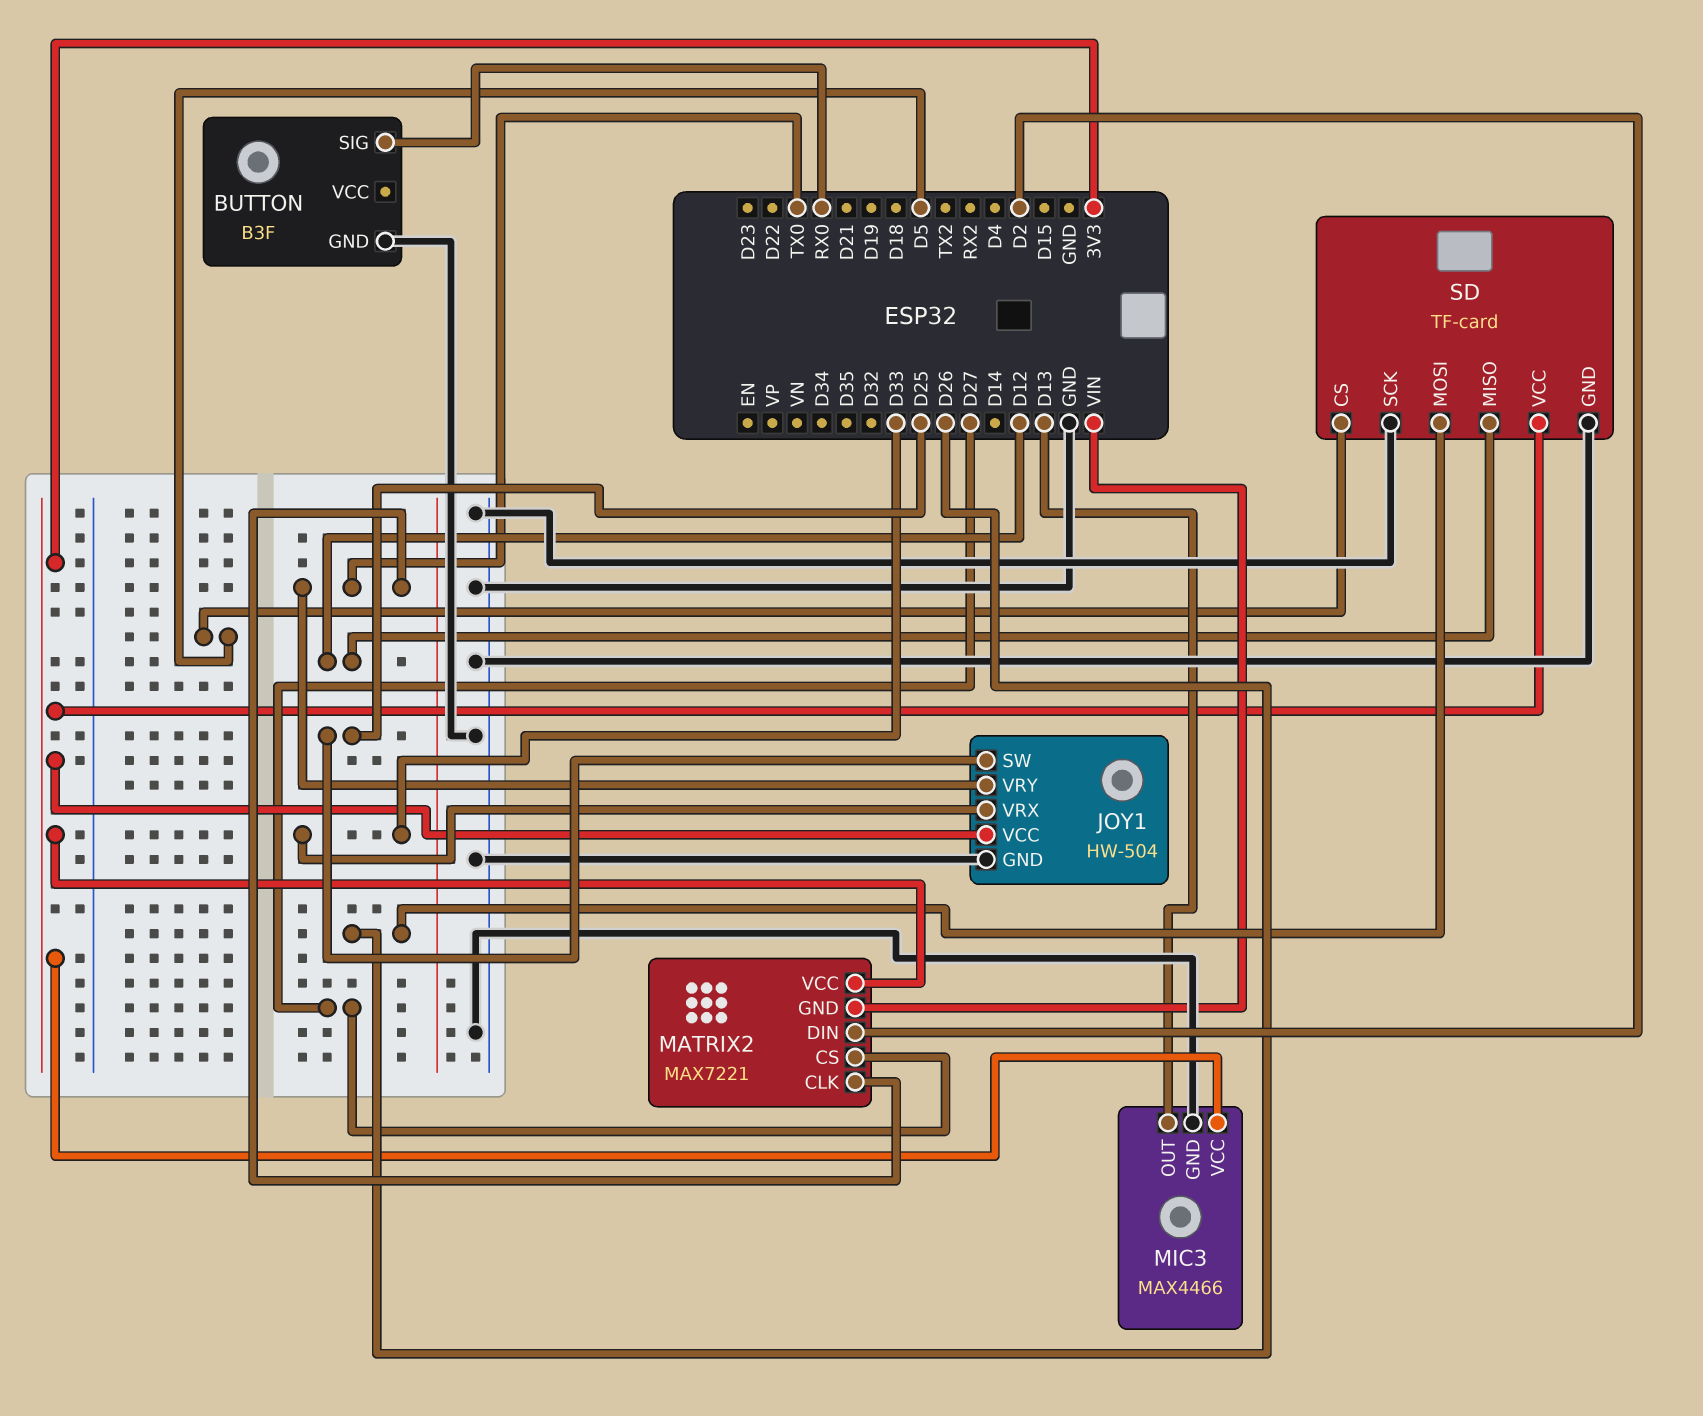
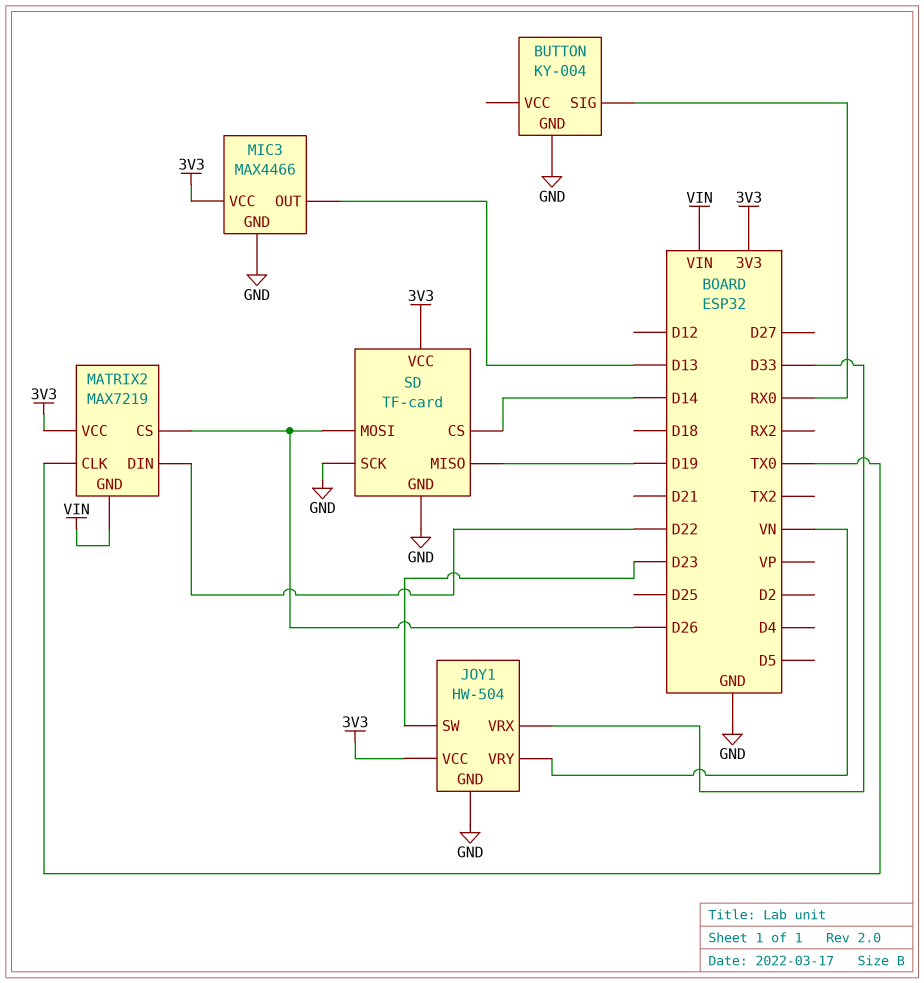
BUTTON: B3F -> KY-004
JOY1 pin SW: D25 -> D23
JOY1 pin VRY: TX0 -> VN
MATRIX2: MAX7221 -> MAX7219
MATRIX2 pin CS: D27 -> D26
MATRIX2 pin DIN: D2 -> D22
SD pin CS: D5 -> D14
SD pin MISO: D12 -> D19

